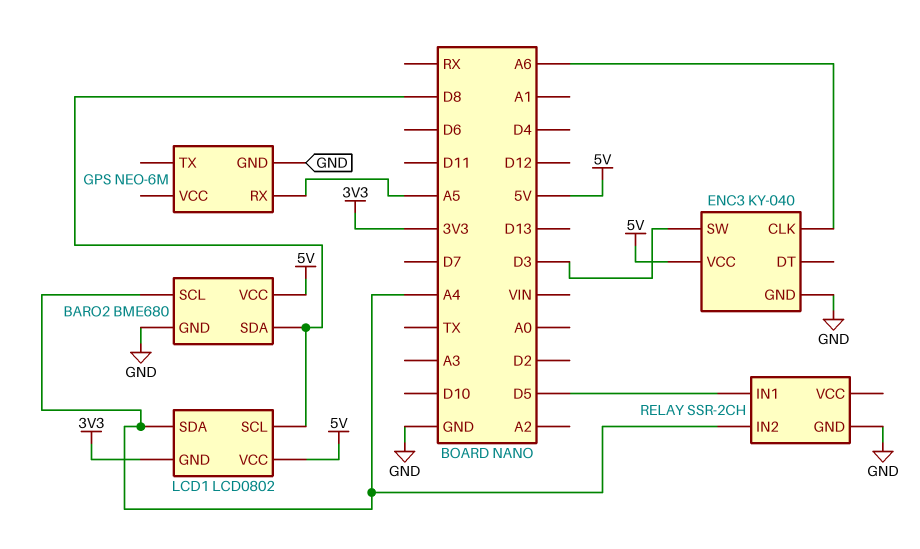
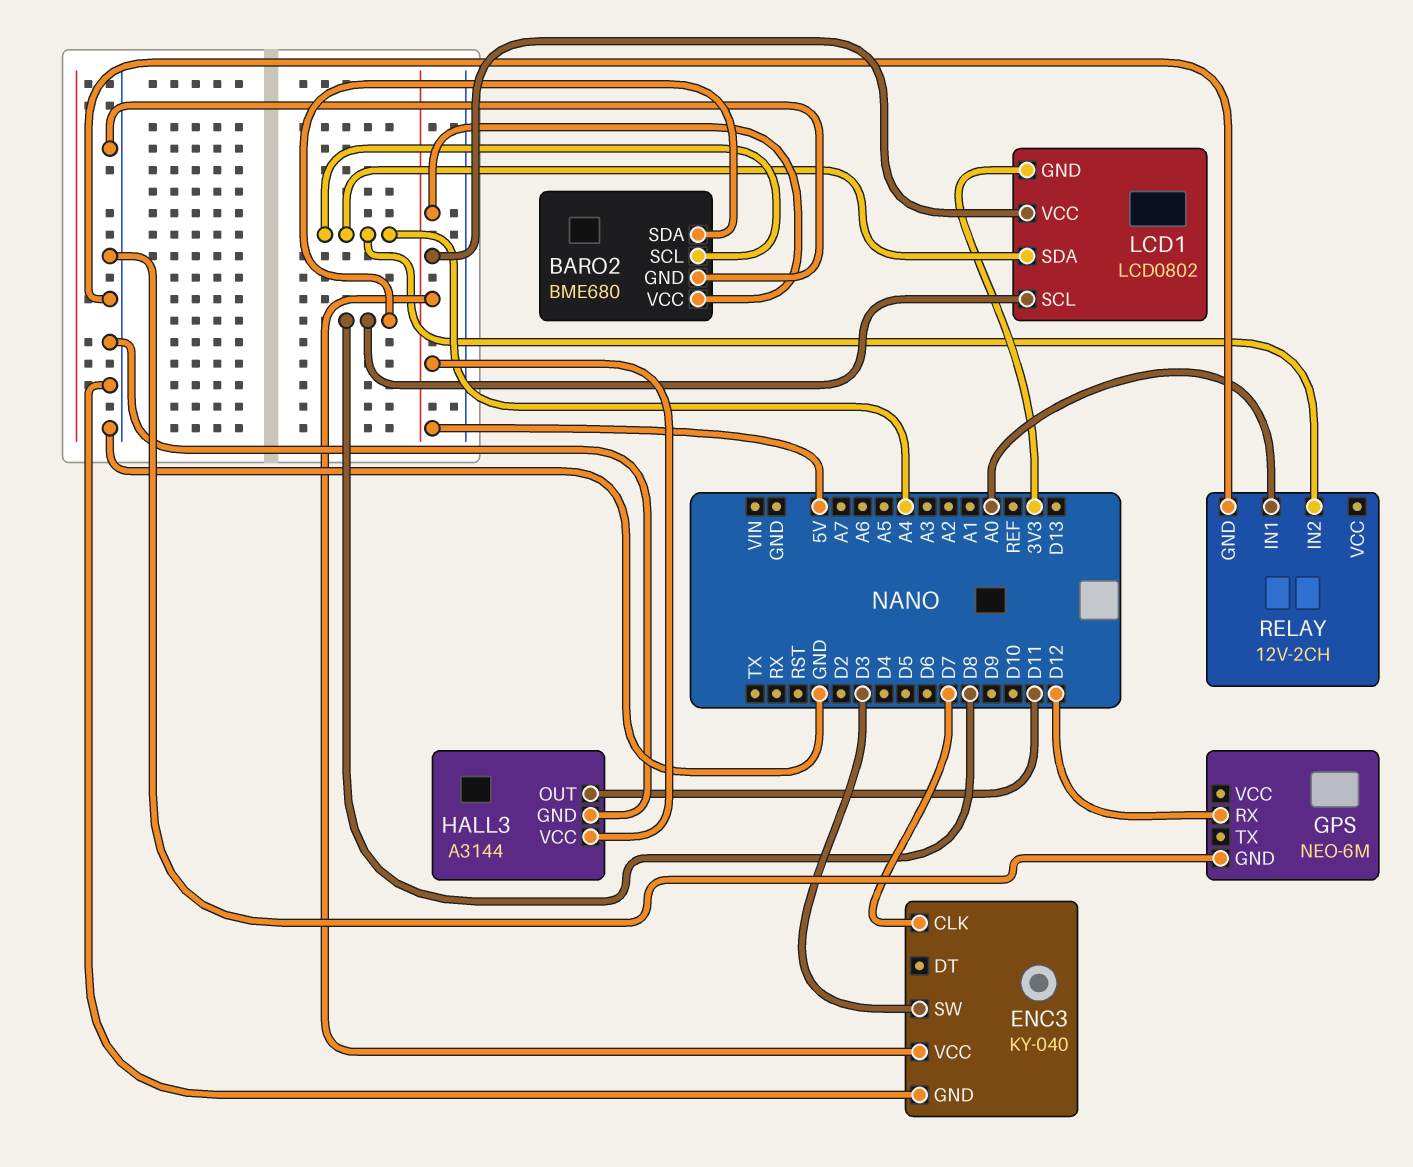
ENC3 pin CLK: A6 -> D7
GPS pin RX: A5 -> D12
HALL3: none -> A3144
HALL3 pin GND: none -> GND
HALL3 pin OUT: none -> D11
HALL3 pin VCC: none -> 5V
RELAY: SSR-2CH -> 12V-2CH
RELAY pin IN1: D5 -> A0

